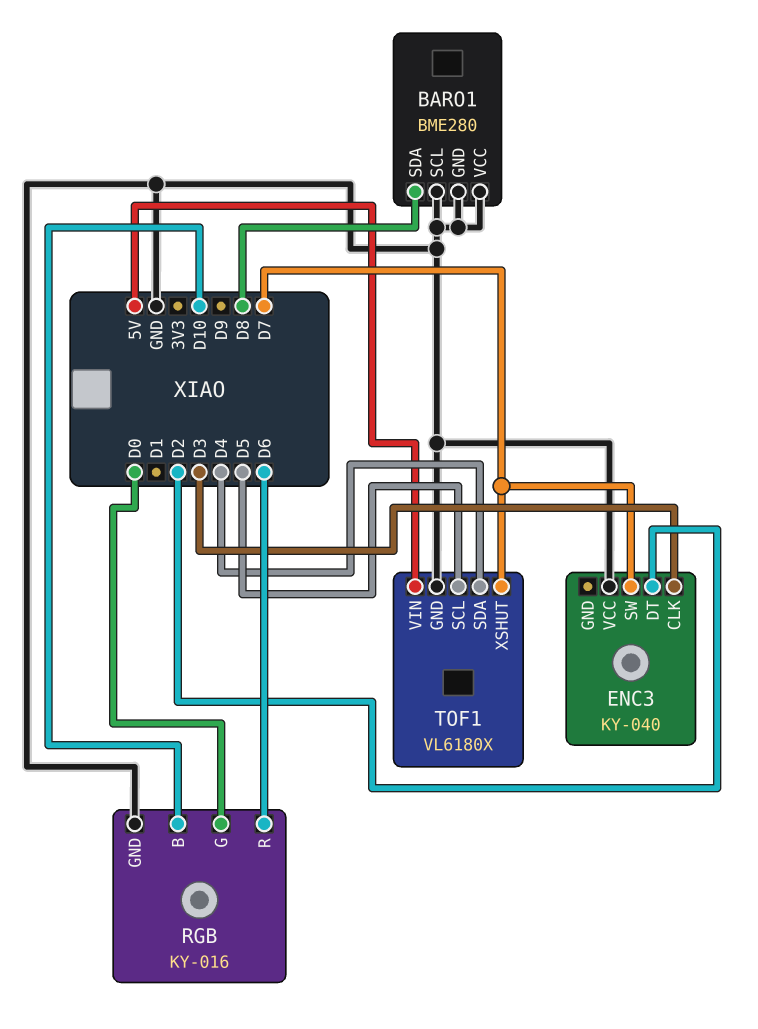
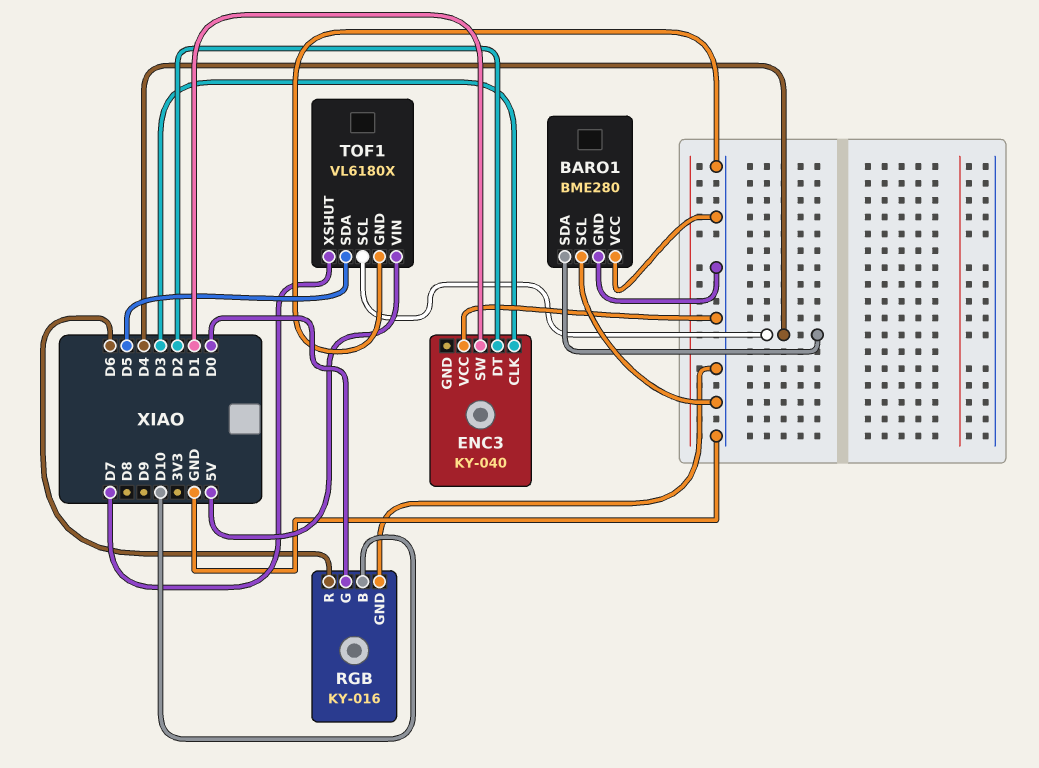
BARO1 pin SDA: D8 -> D4
ENC3 pin SW: D7 -> D1
TOF1 pin SCL: D5 -> D4
TOF1 pin SDA: D4 -> D5

